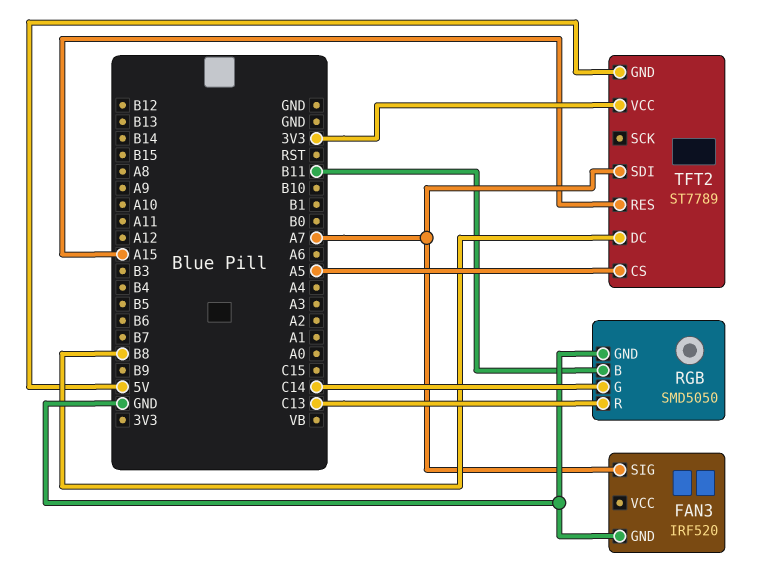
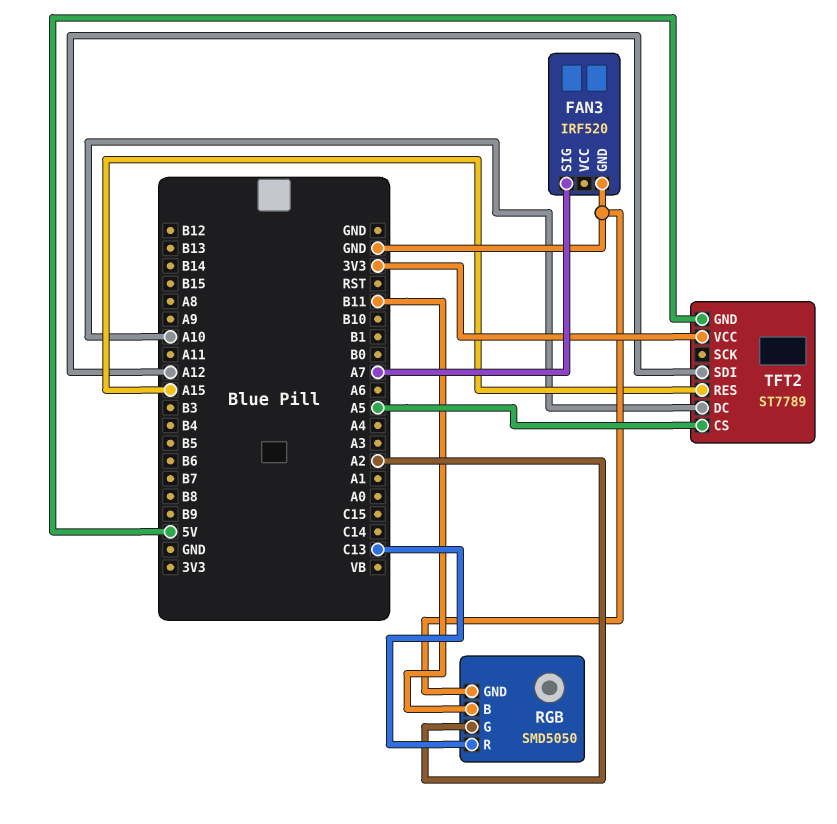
RGB pin G: C14 -> A2
TFT2 pin DC: B8 -> A10
TFT2 pin SDI: A7 -> A12

